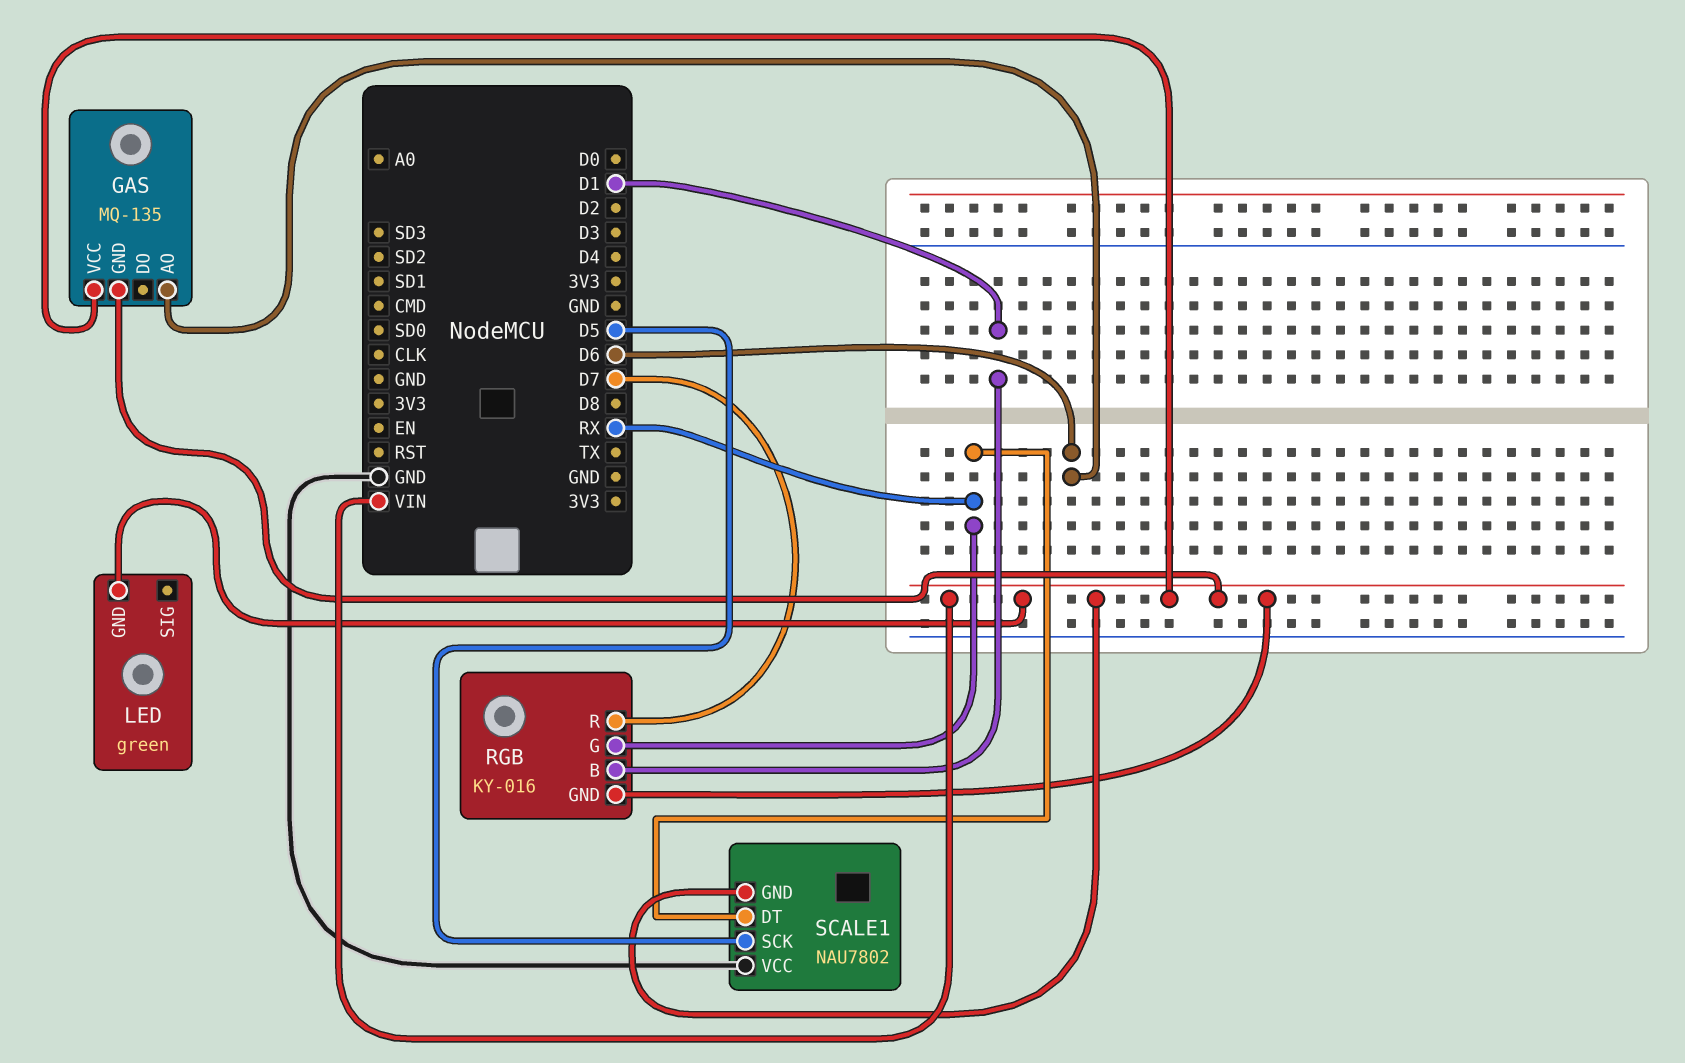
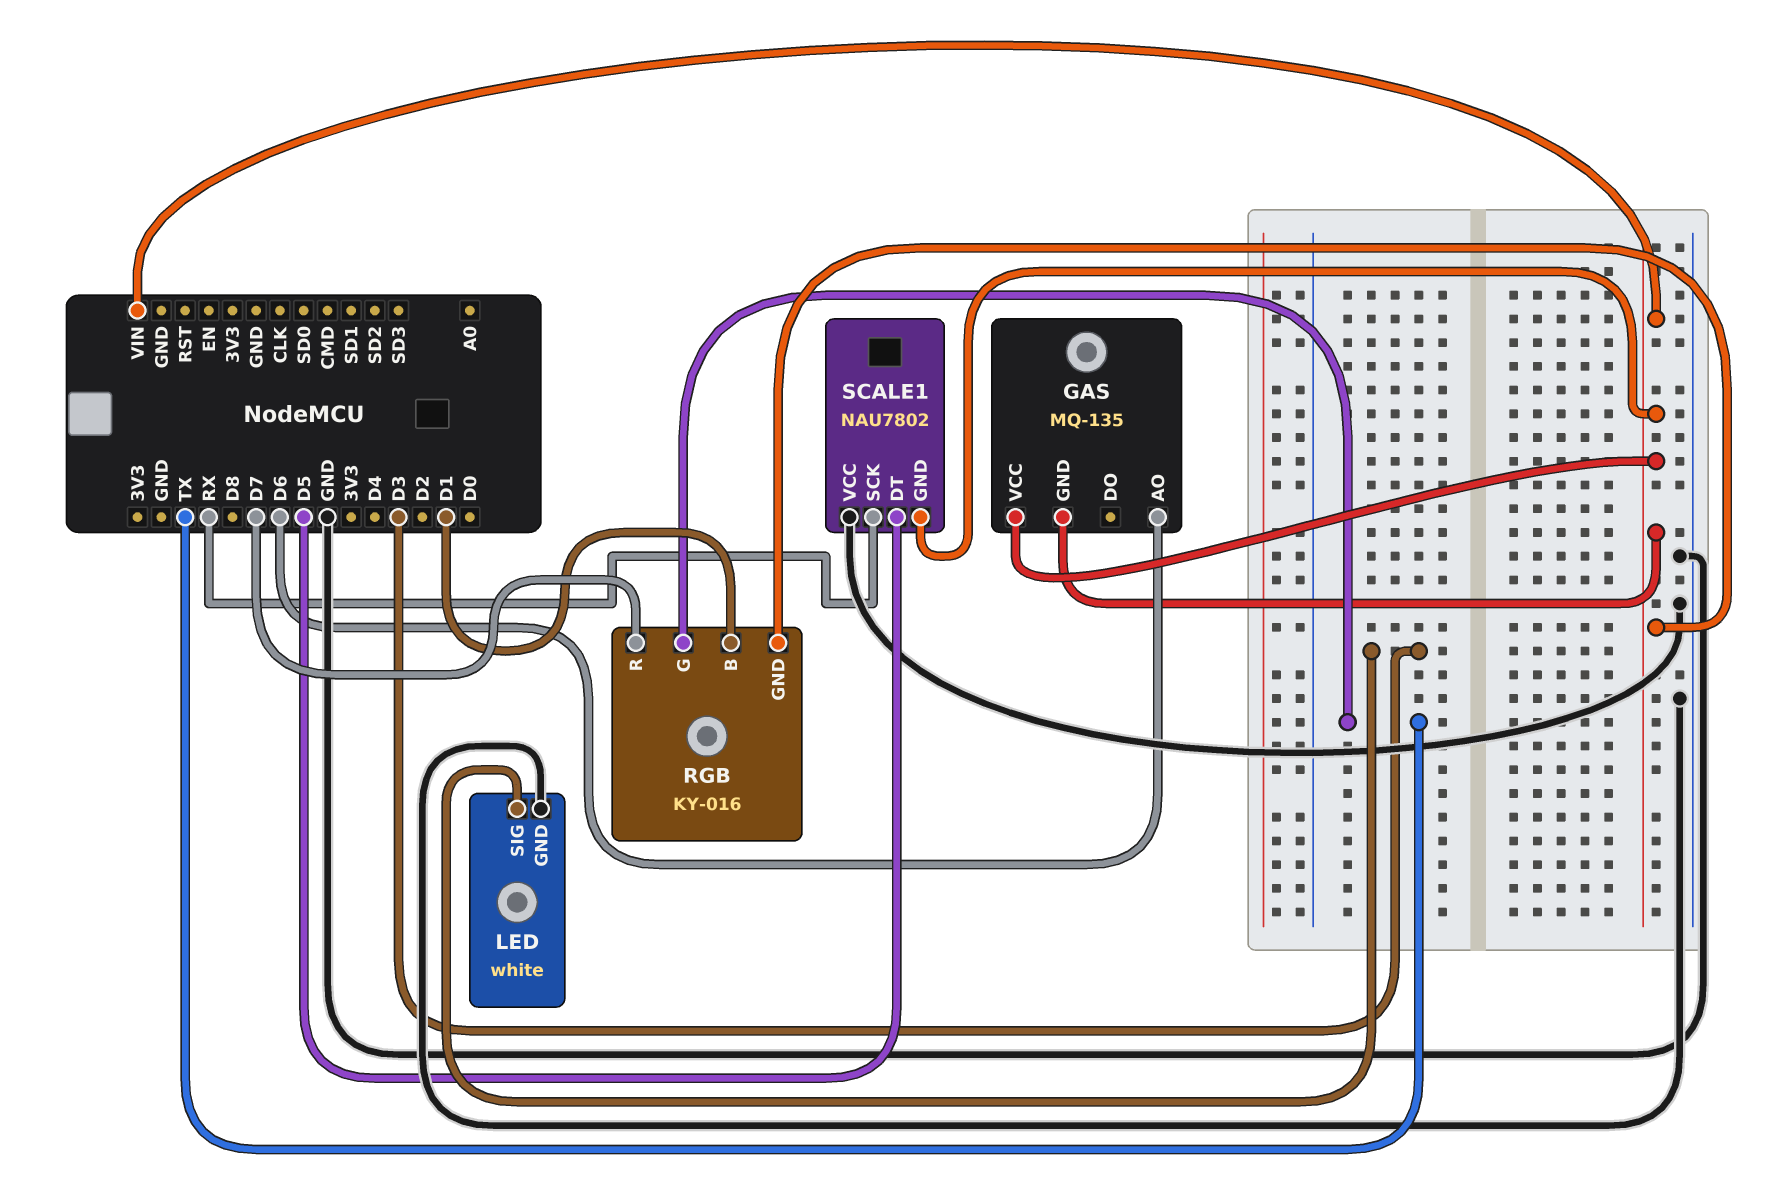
LED: green -> white
LED pin GND: VIN -> GND
LED pin SIG: none -> D3
RGB pin G: RX -> TX
SCALE1 pin DT: RX -> D5
SCALE1 pin SCK: D5 -> RX

